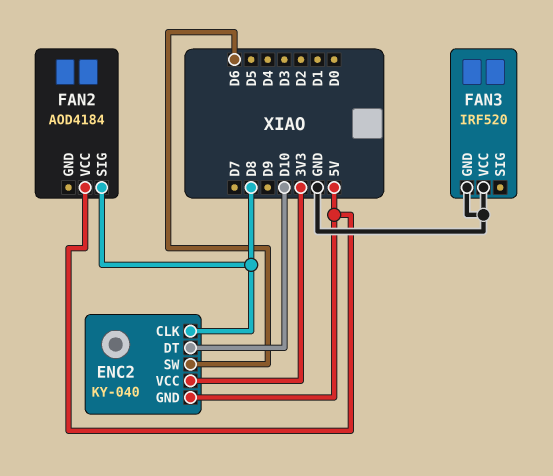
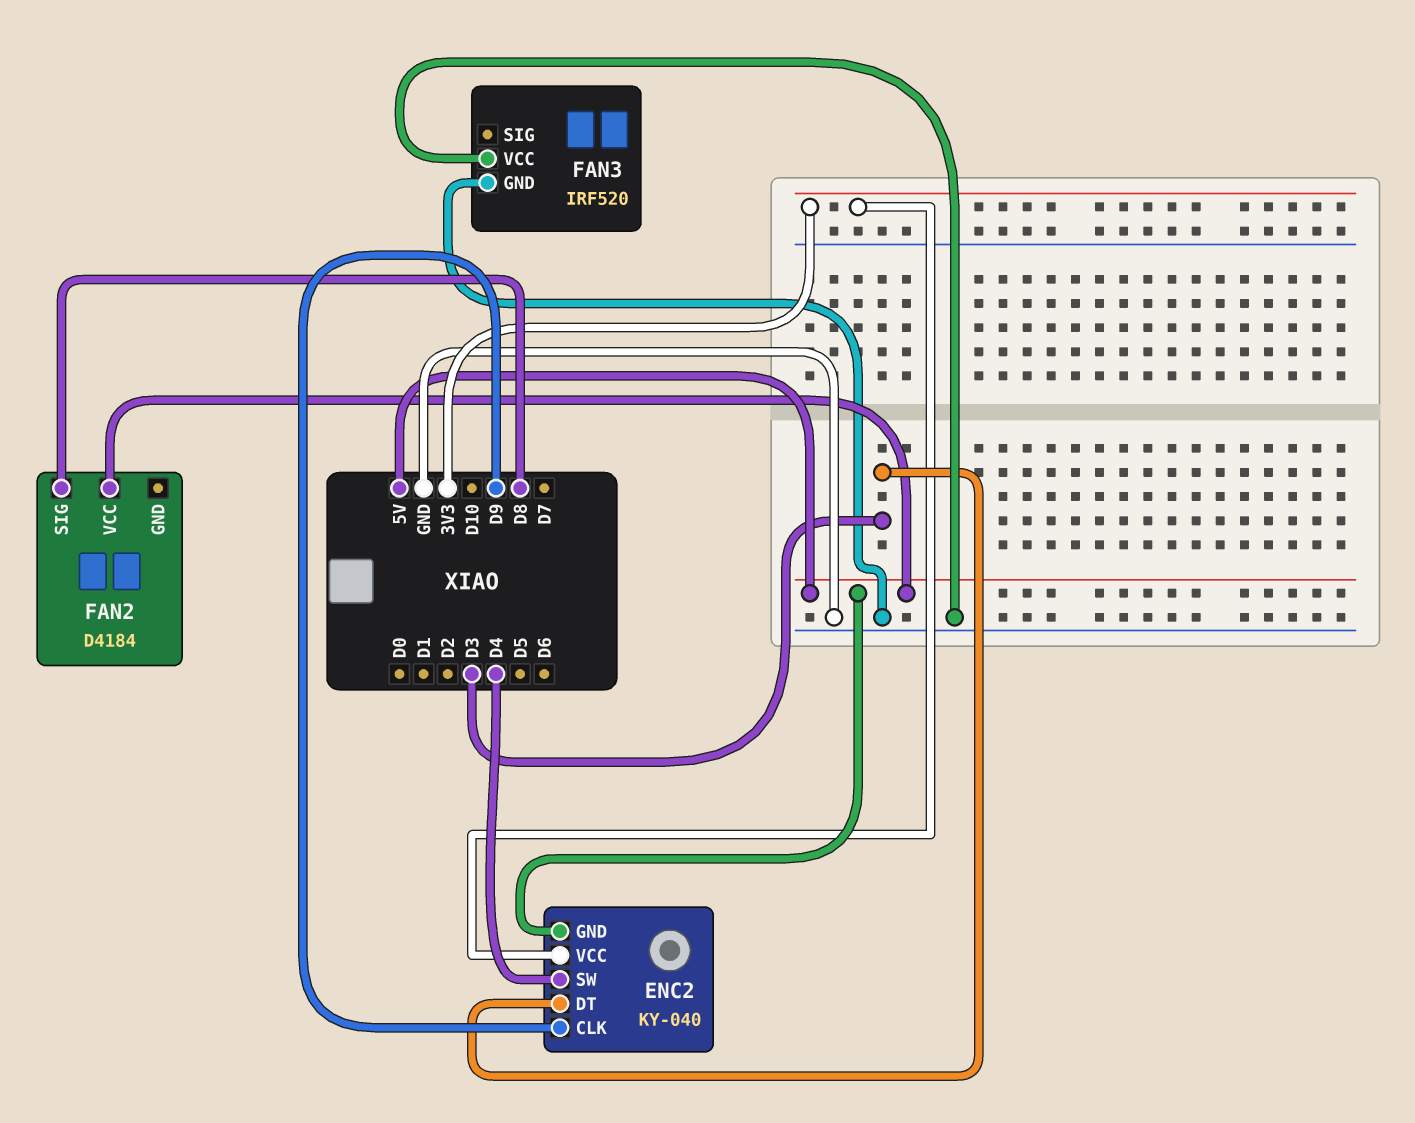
ENC2 pin CLK: D8 -> D9
ENC2 pin DT: D10 -> D3
ENC2 pin SW: D6 -> D4
FAN2: AOD4184 -> D4184

